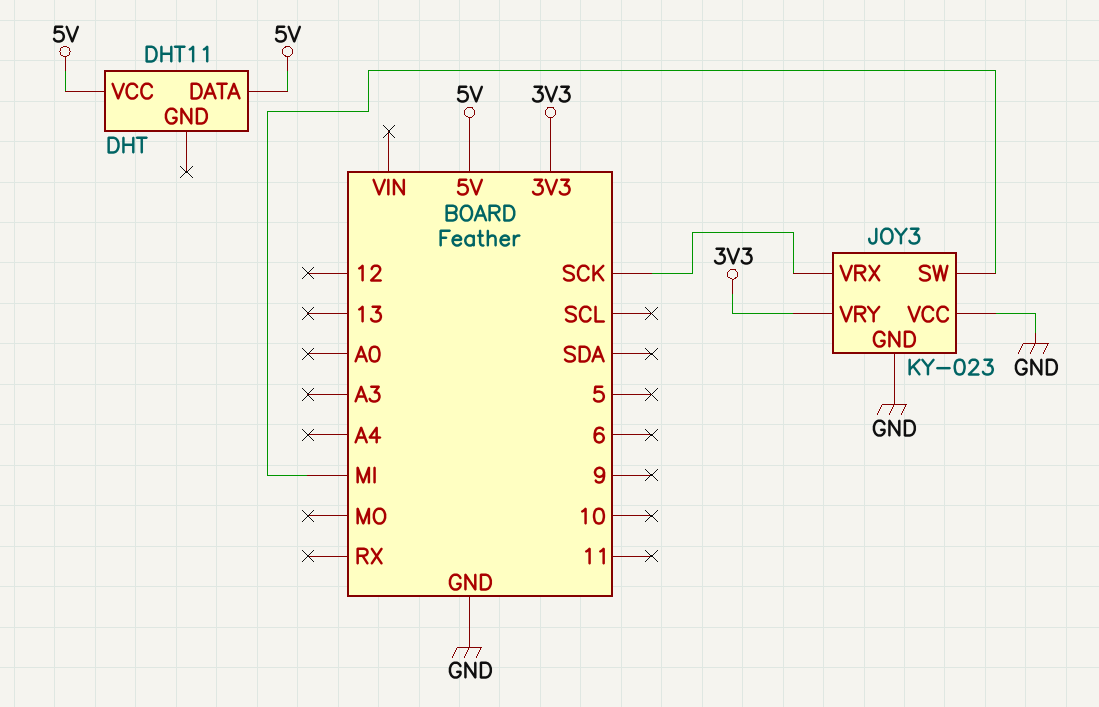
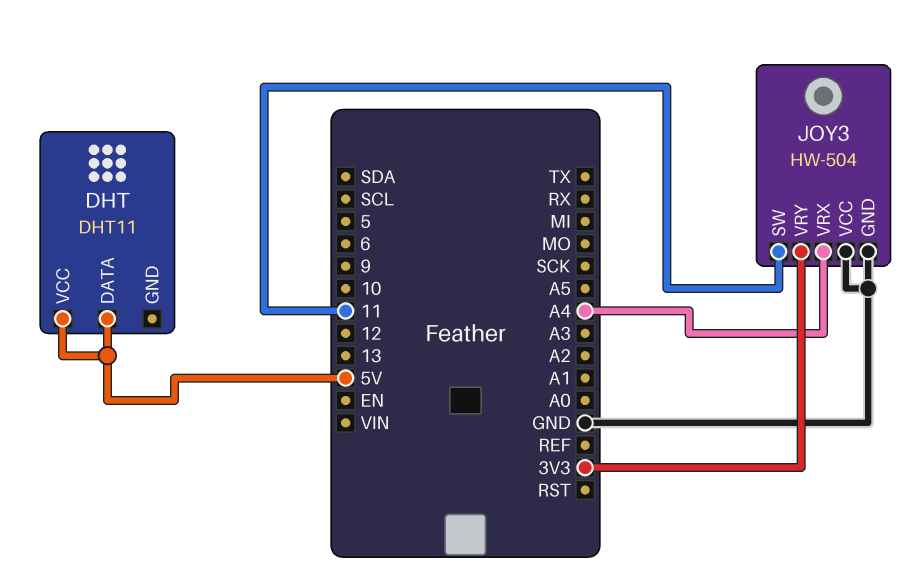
JOY3: KY-023 -> HW-504
JOY3 pin SW: MI -> 11
JOY3 pin VRX: SCK -> A4

